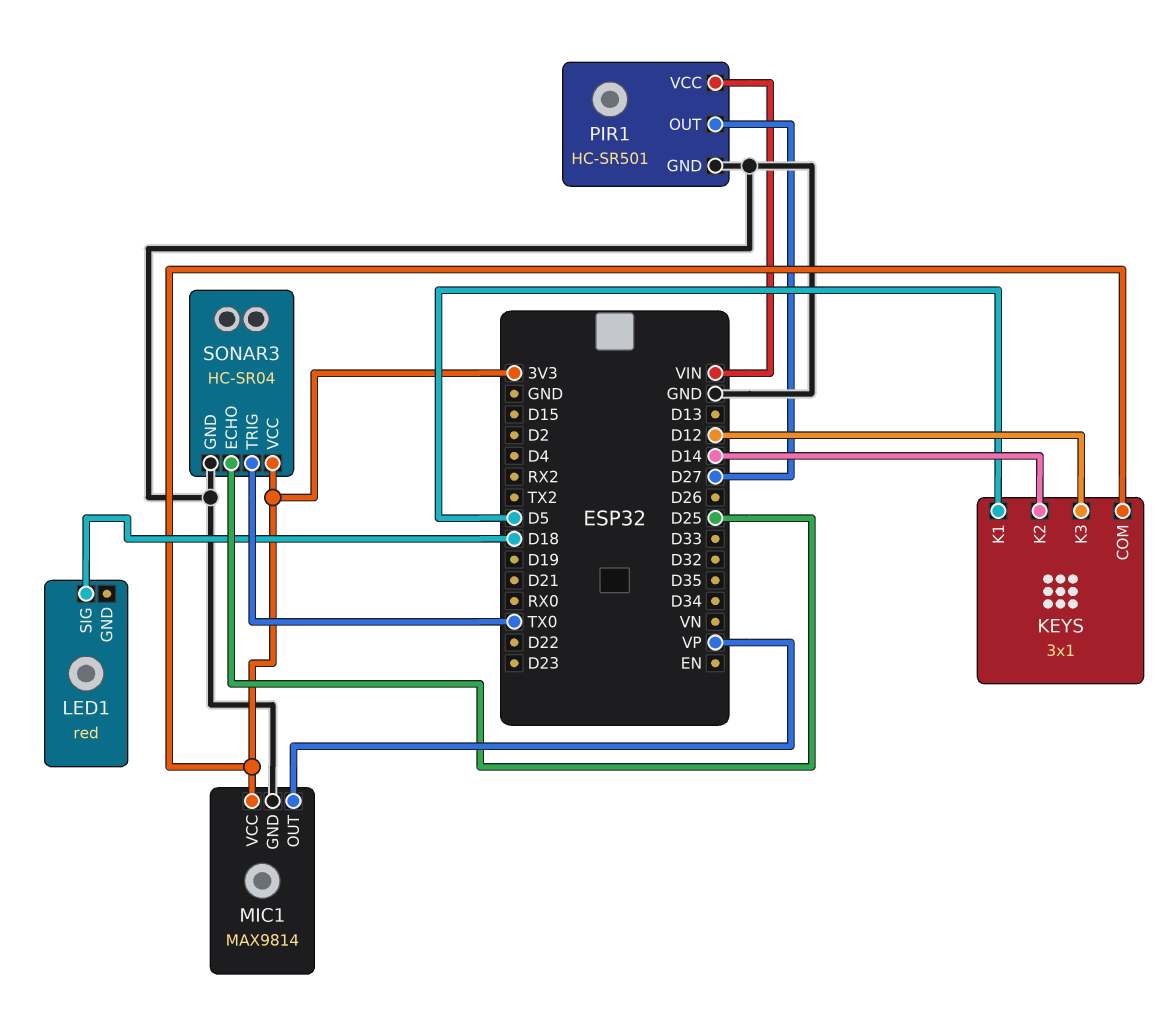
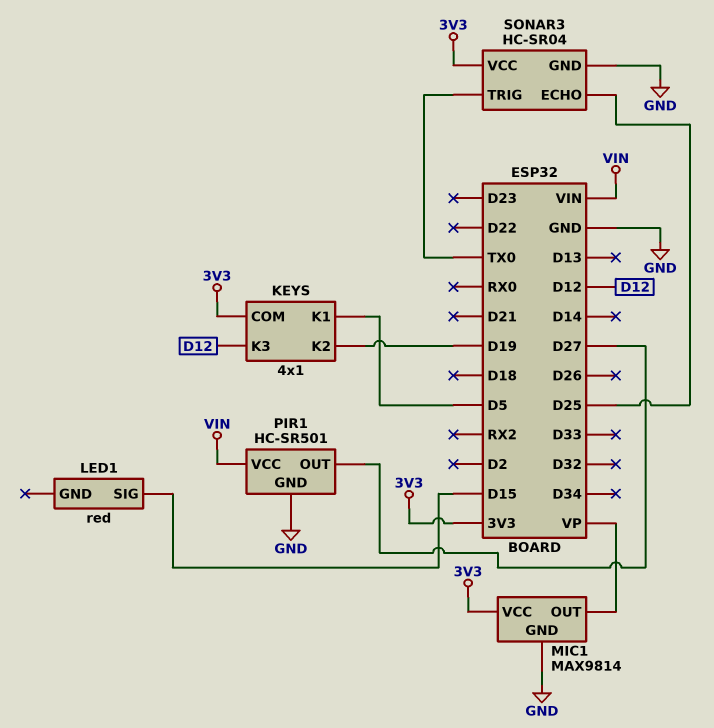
KEYS: 3x1 -> 4x1
KEYS pin K2: D14 -> D19
LED1 pin SIG: D18 -> D15

